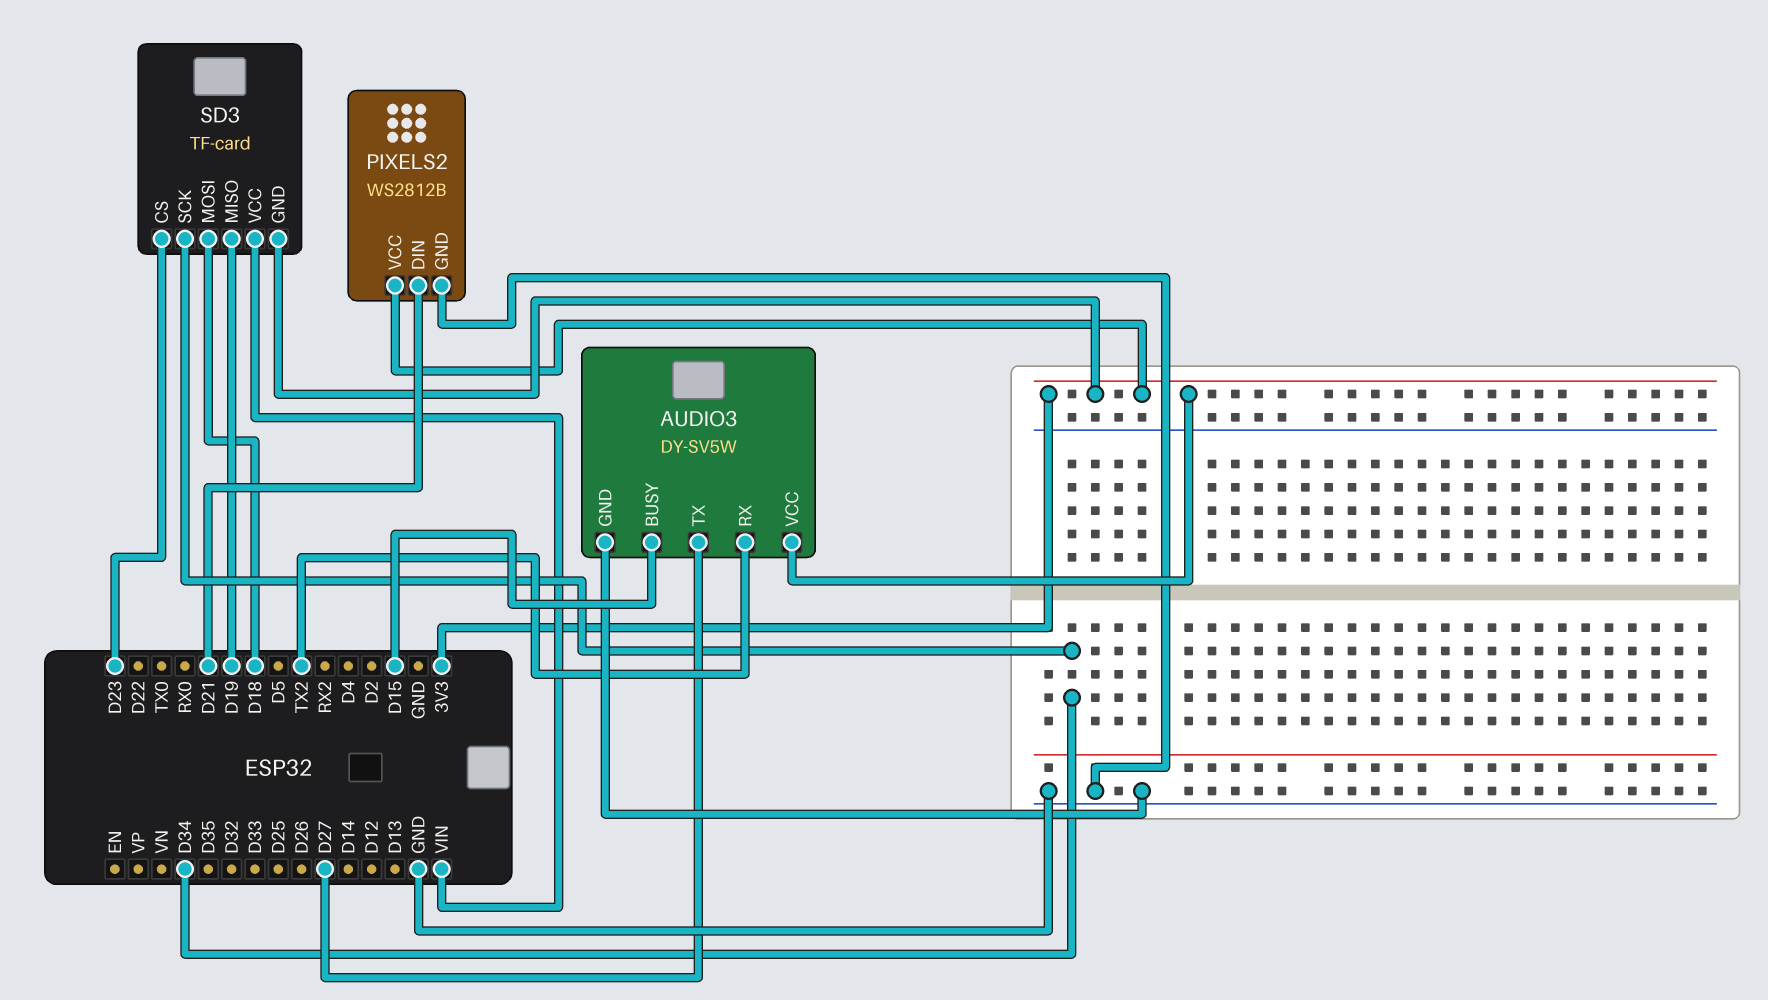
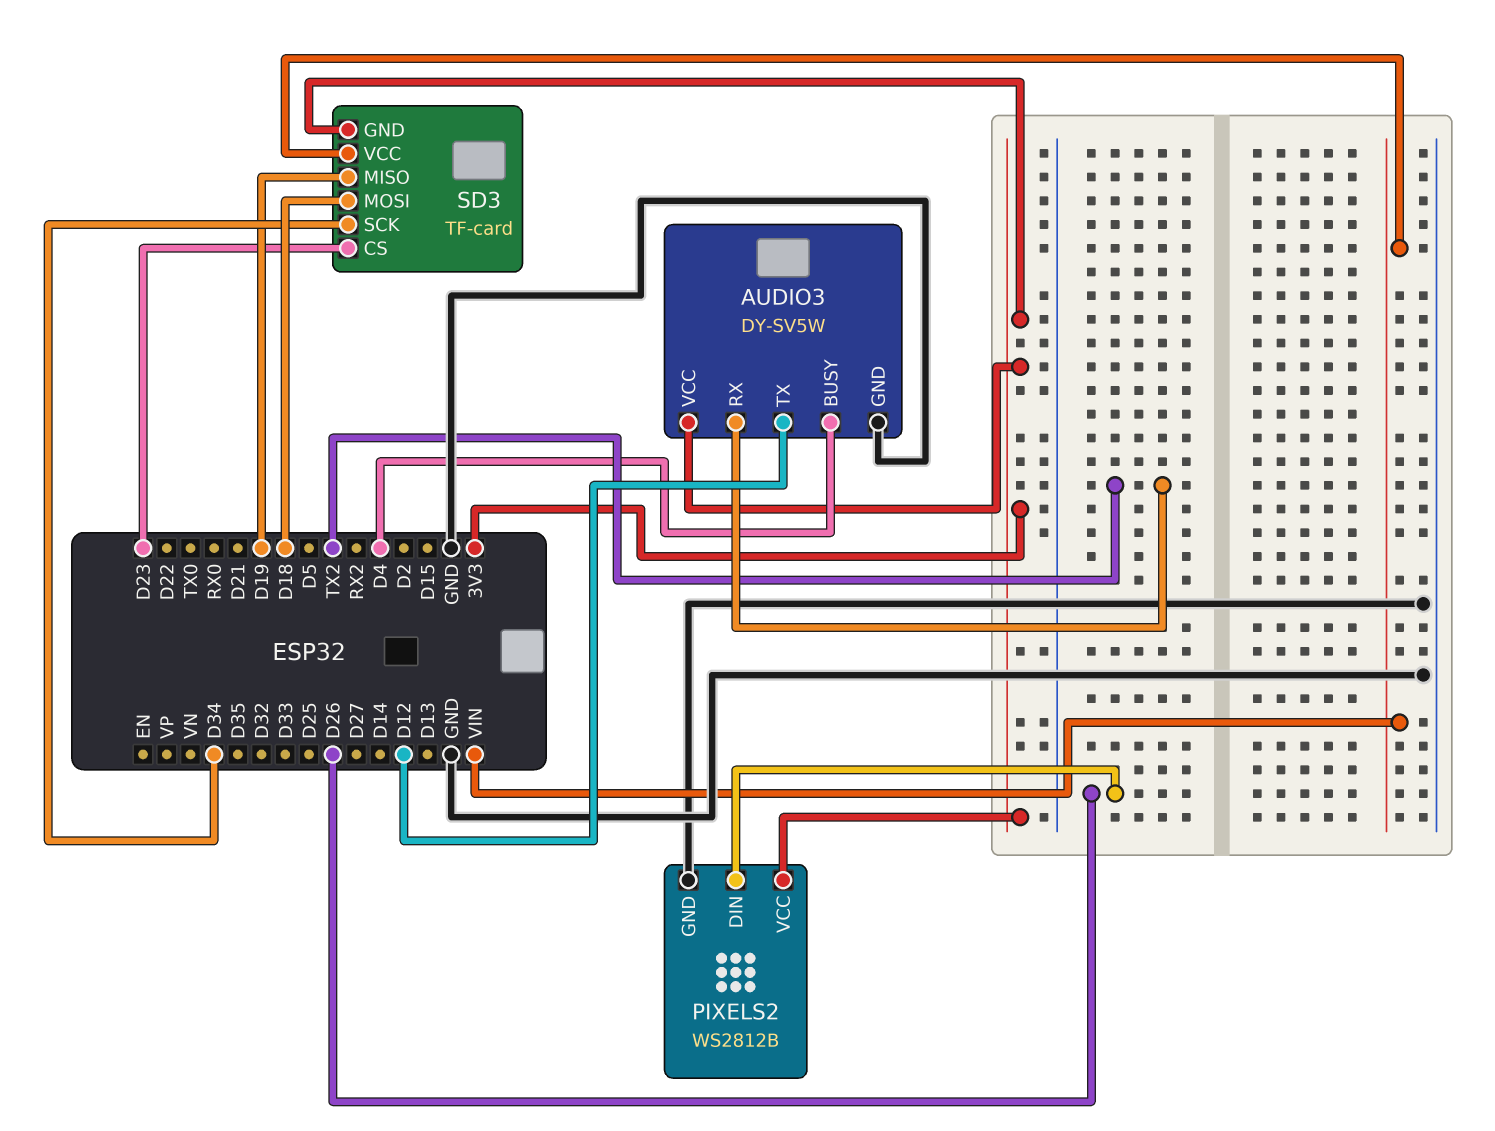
AUDIO3 pin BUSY: D15 -> D4
AUDIO3 pin TX: D27 -> D12
PIXELS2 pin DIN: D21 -> D26

